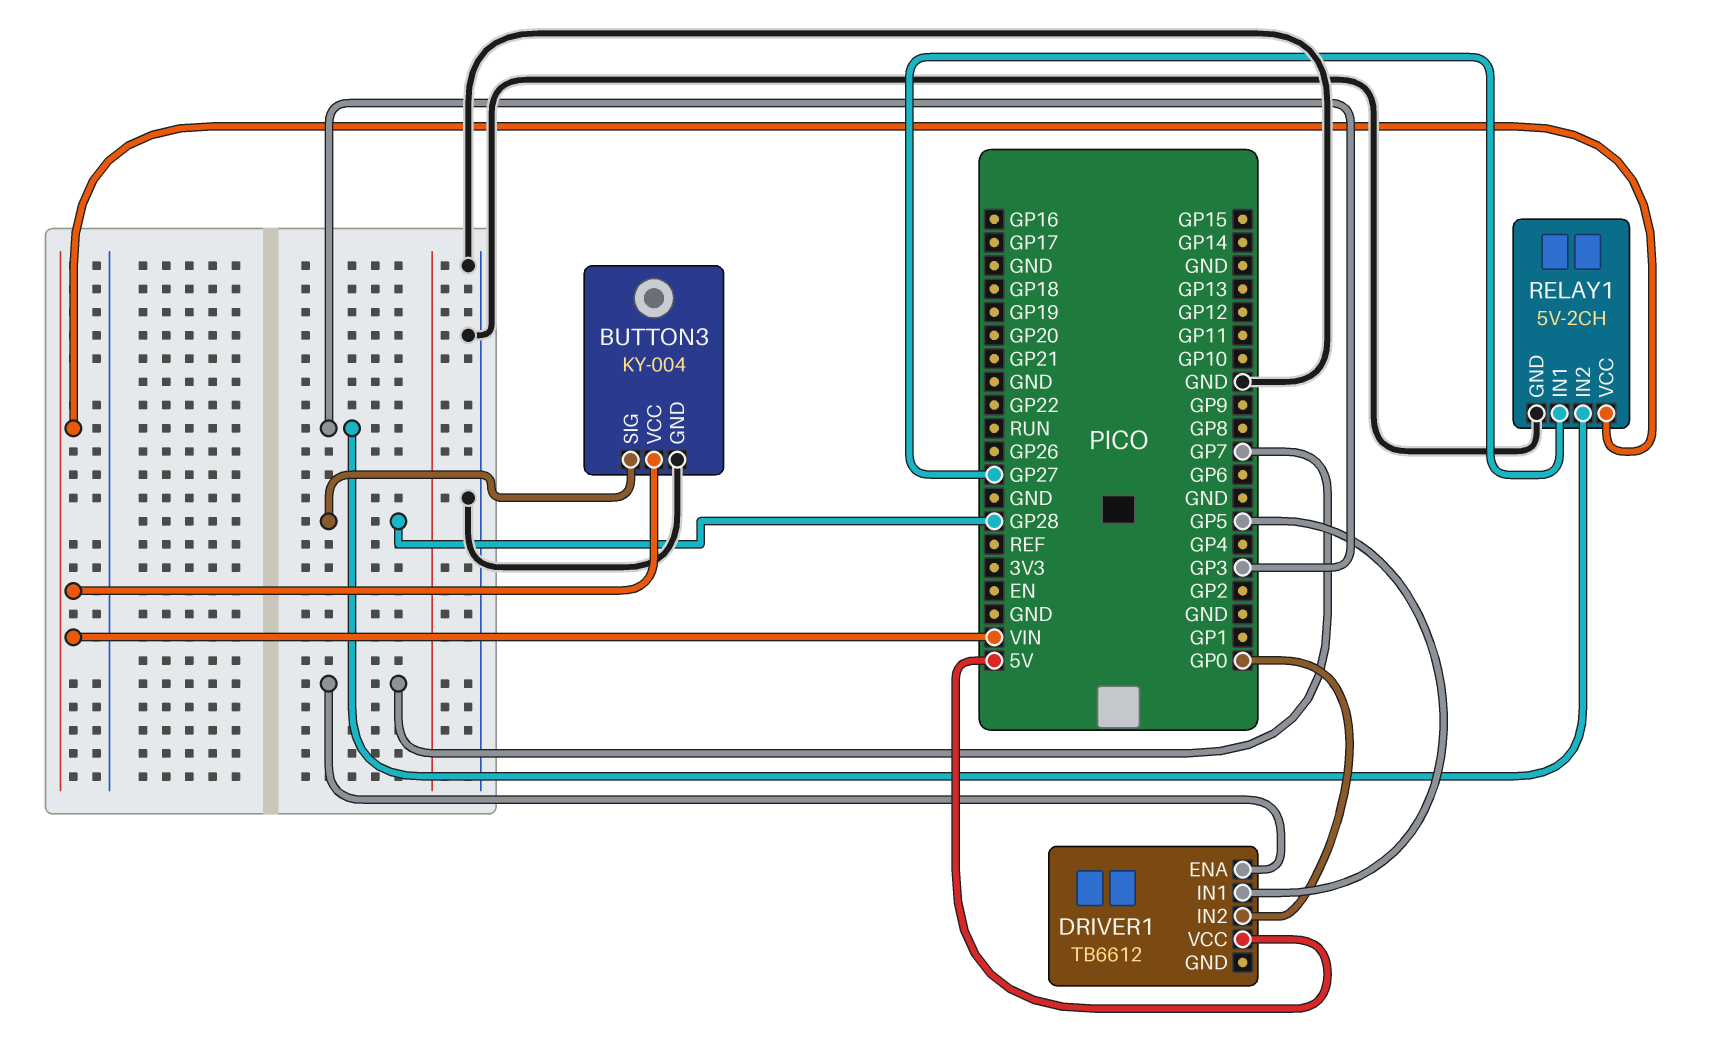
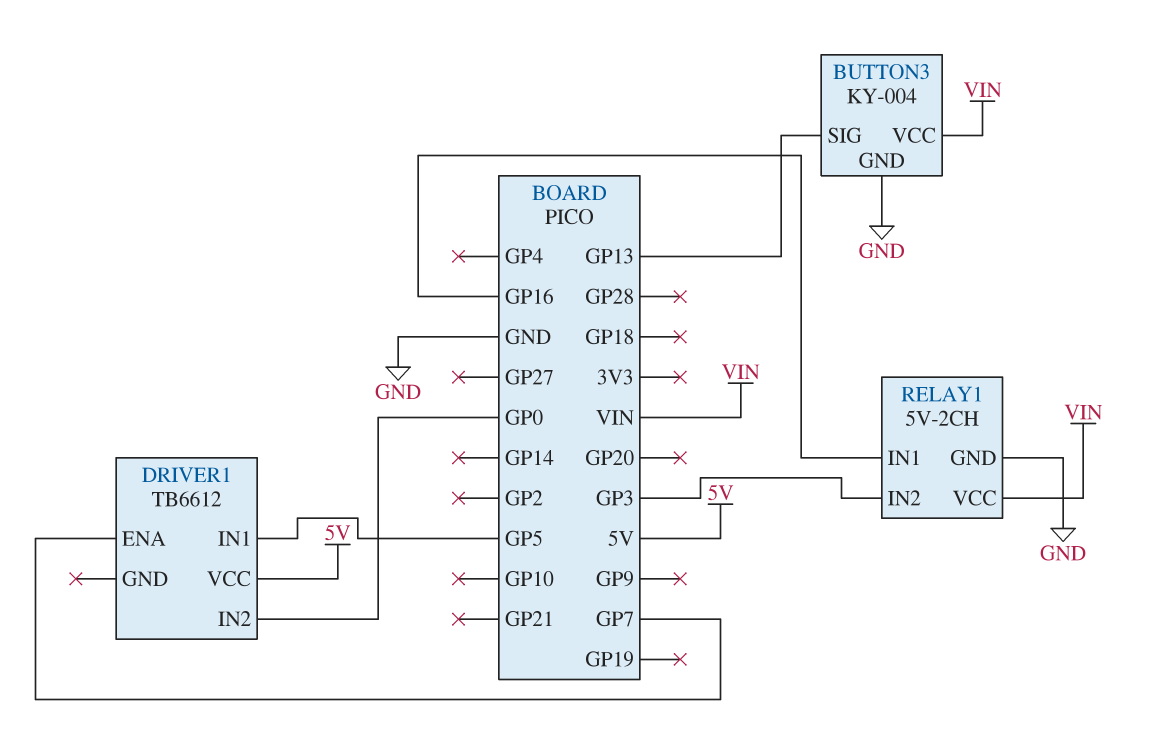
BUTTON3 pin SIG: GP28 -> GP13
RELAY1 pin IN1: GP27 -> GP16

